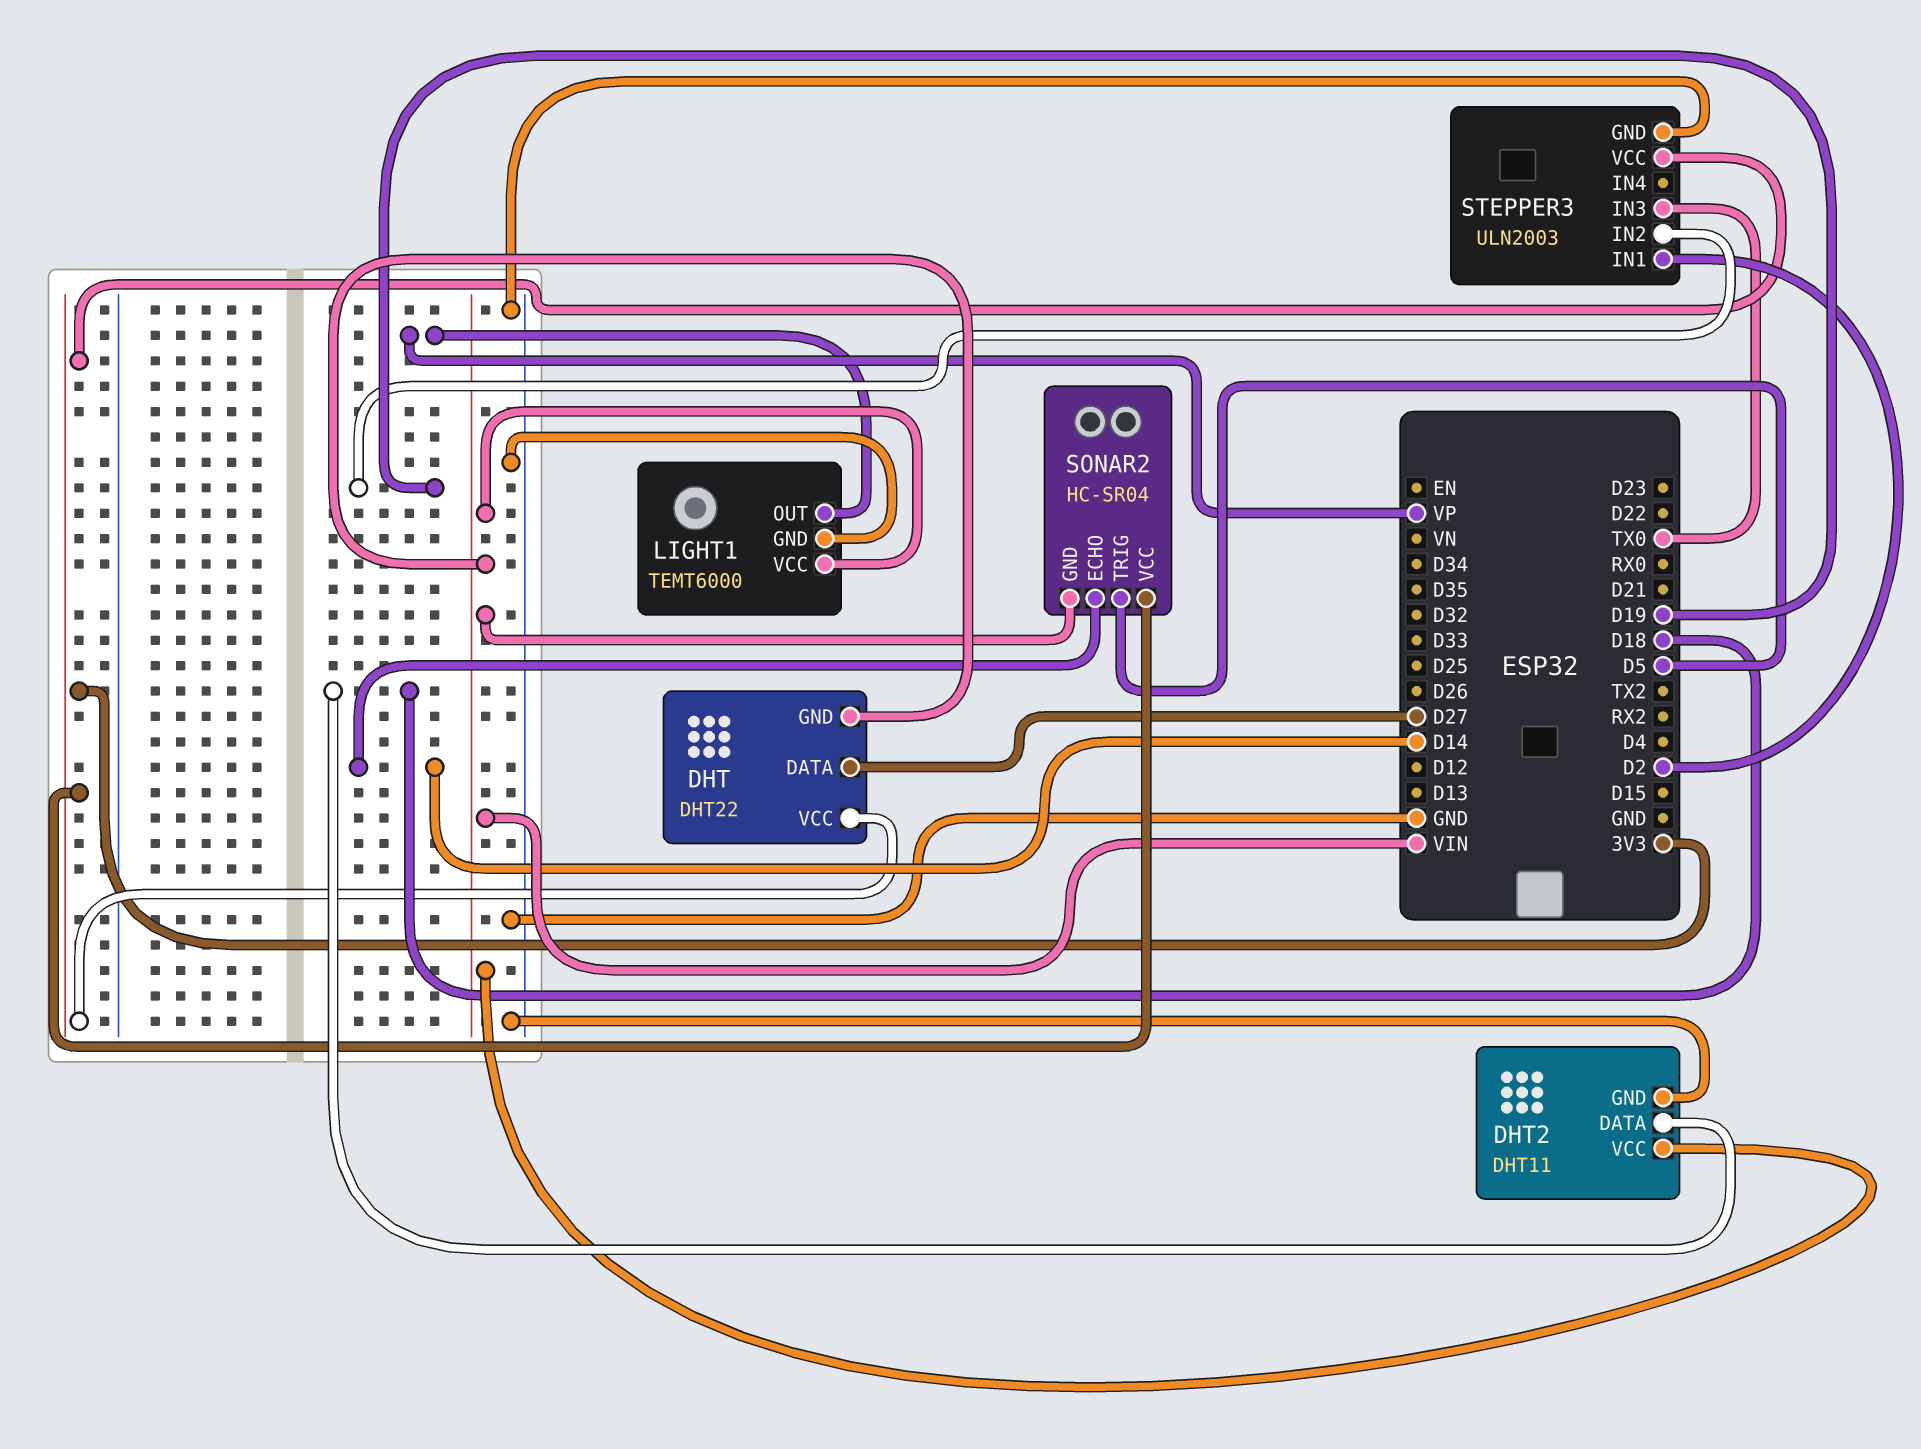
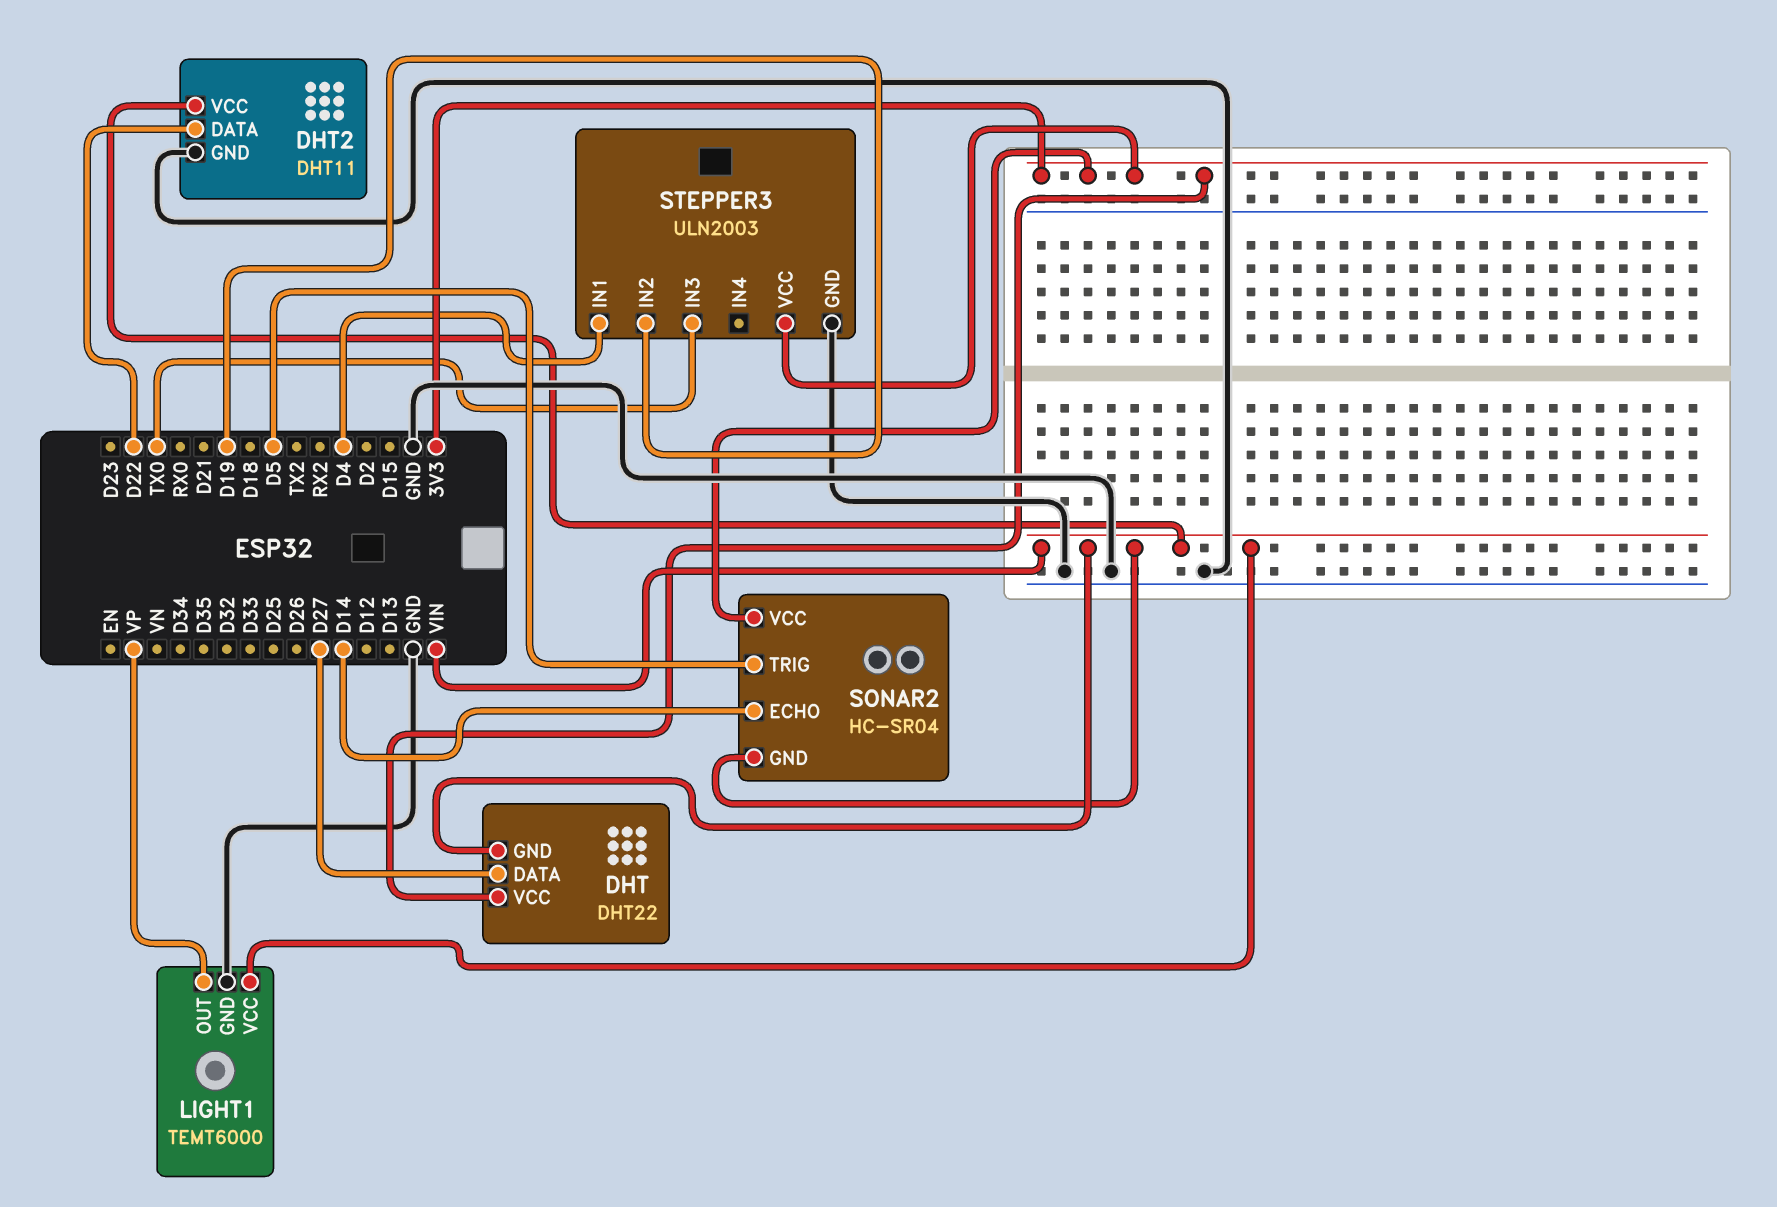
DHT2 pin DATA: D18 -> D22
STEPPER3 pin IN1: D2 -> D4

